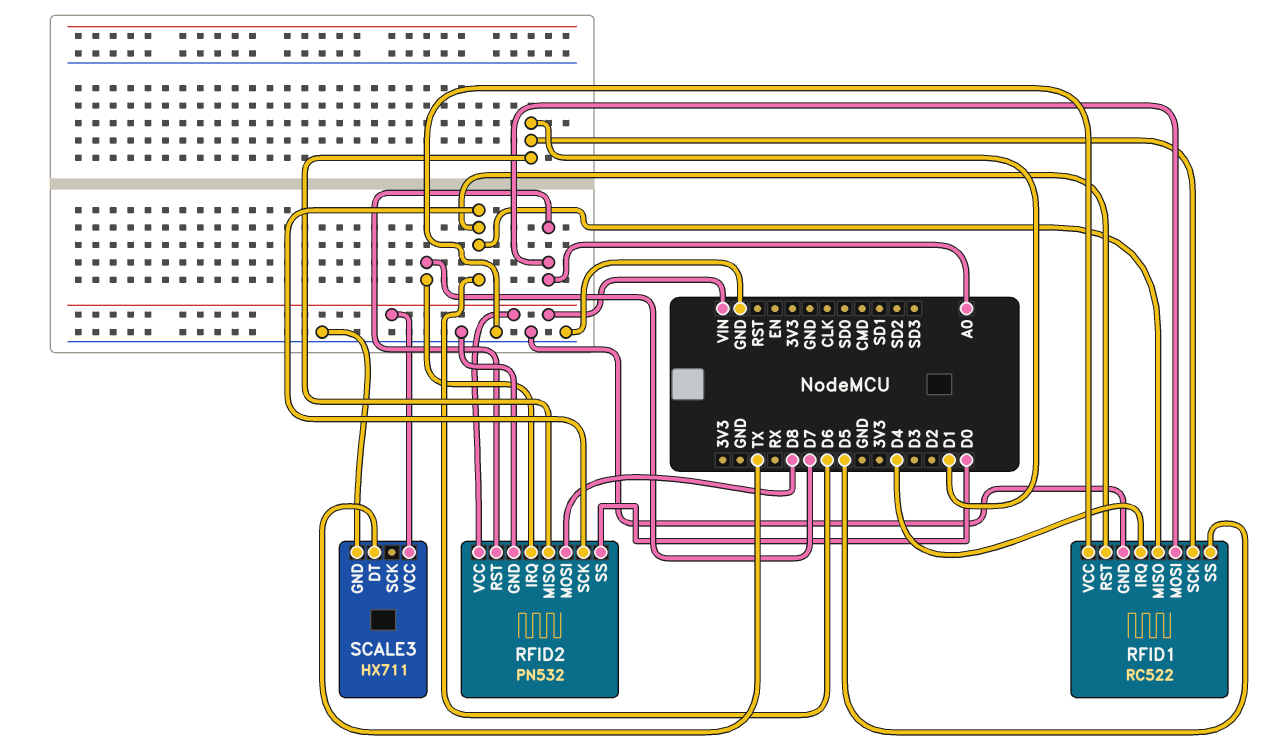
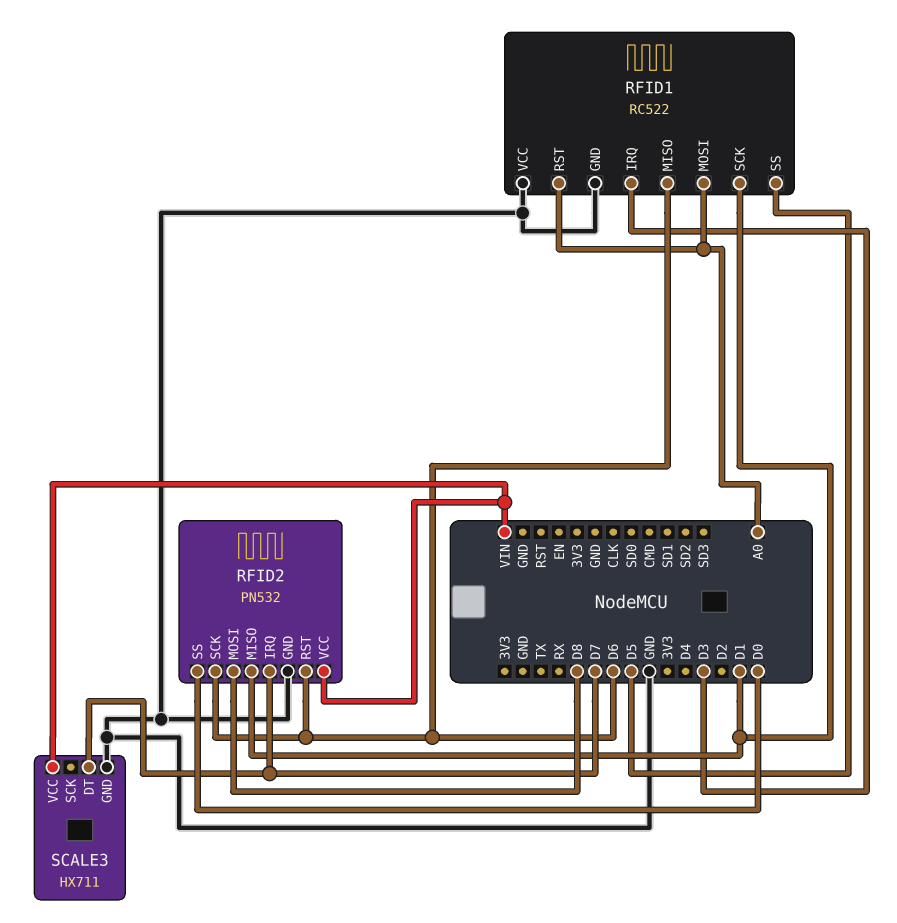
RFID1 pin IRQ: D4 -> D3
RFID1 pin RST: D6 -> A0
RFID2 pin RST: A0 -> D6
SCALE3 pin DT: TX -> D7

